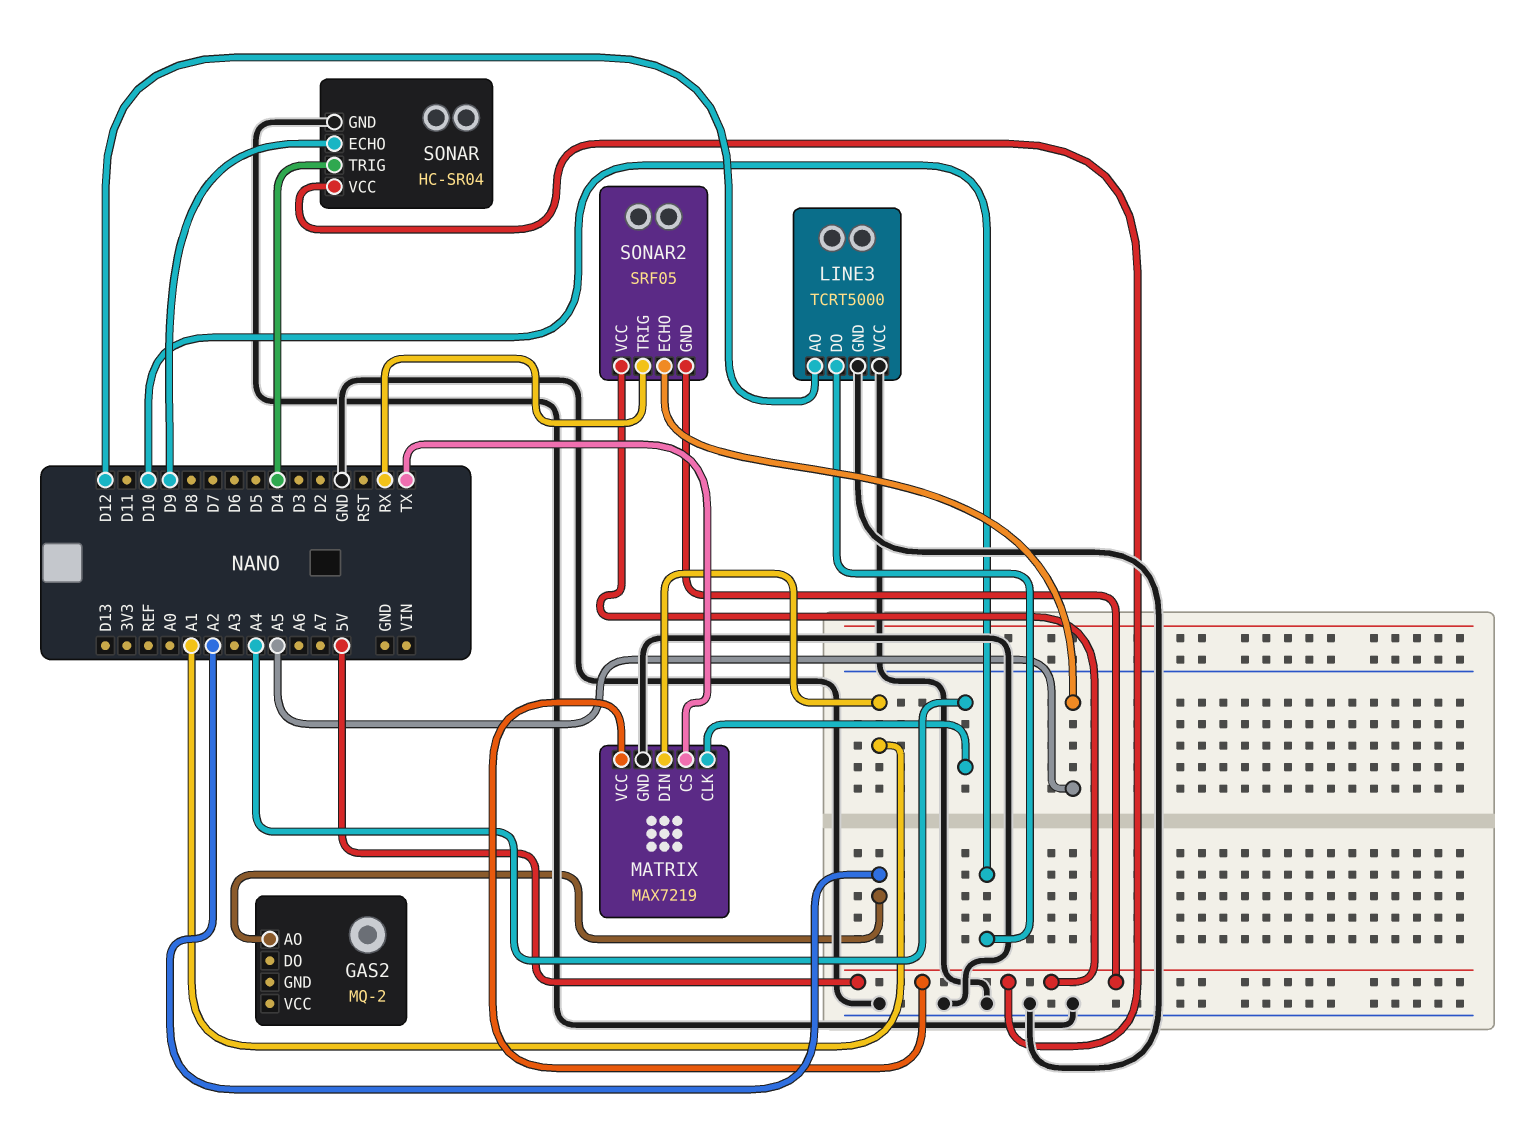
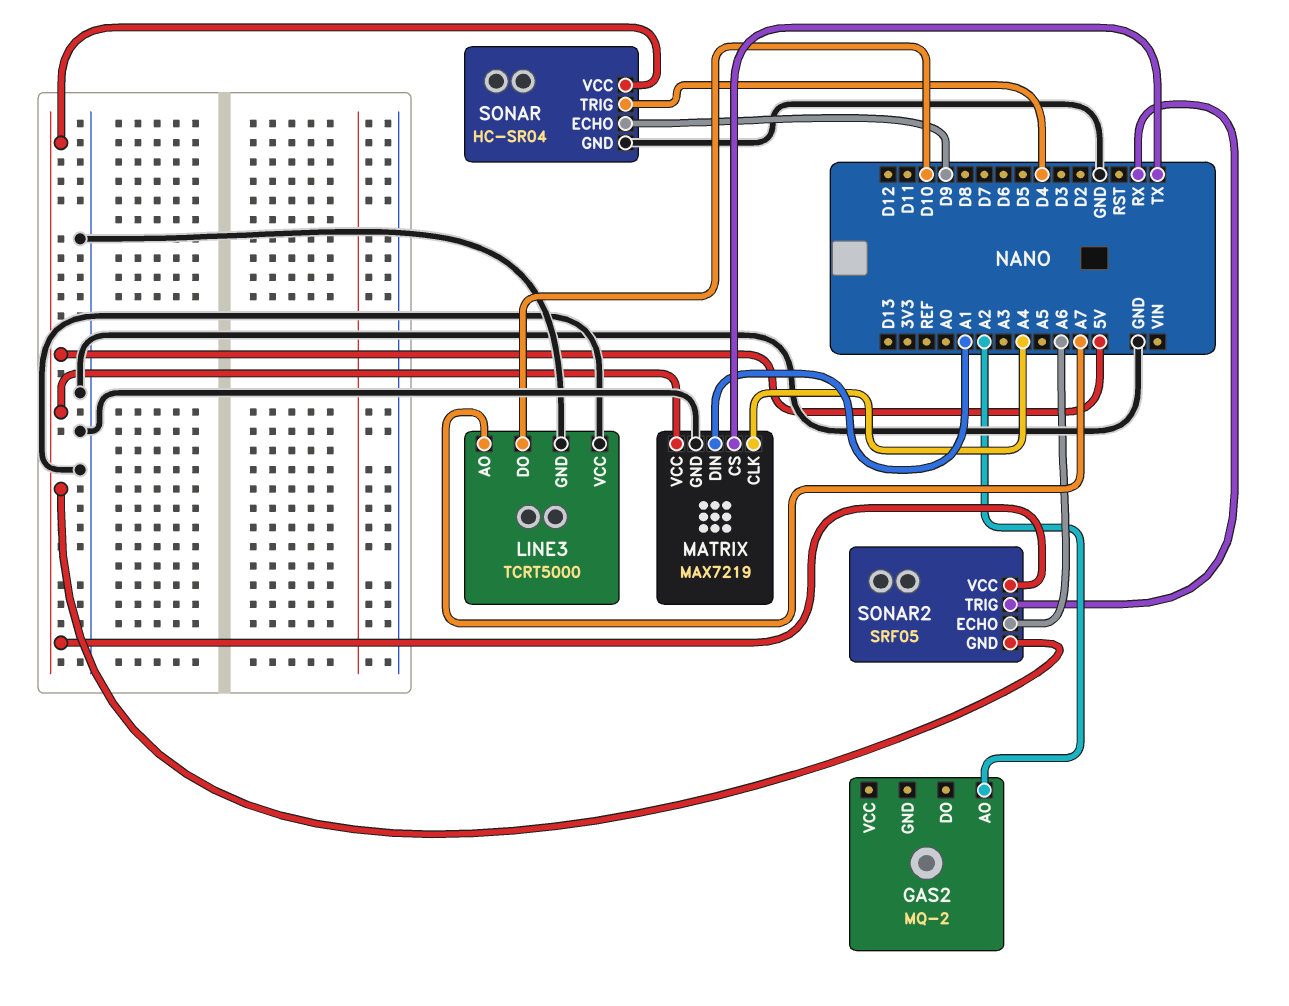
LINE3 pin AO: D12 -> A7
SONAR2 pin ECHO: A5 -> A6

